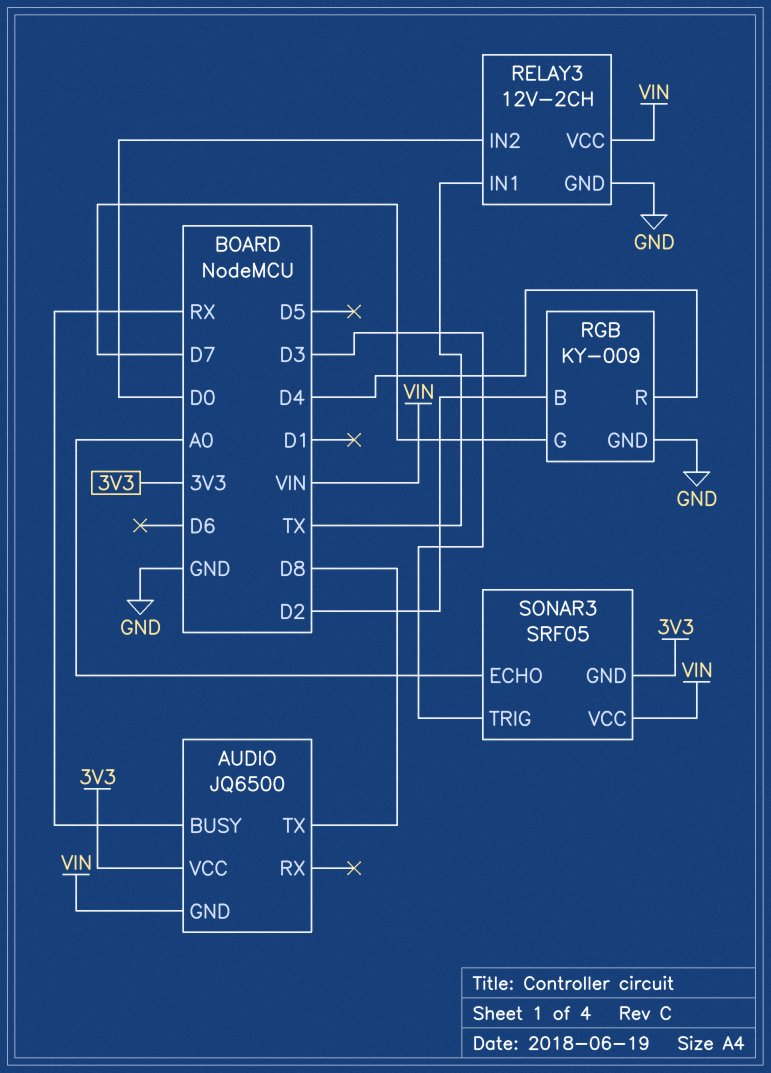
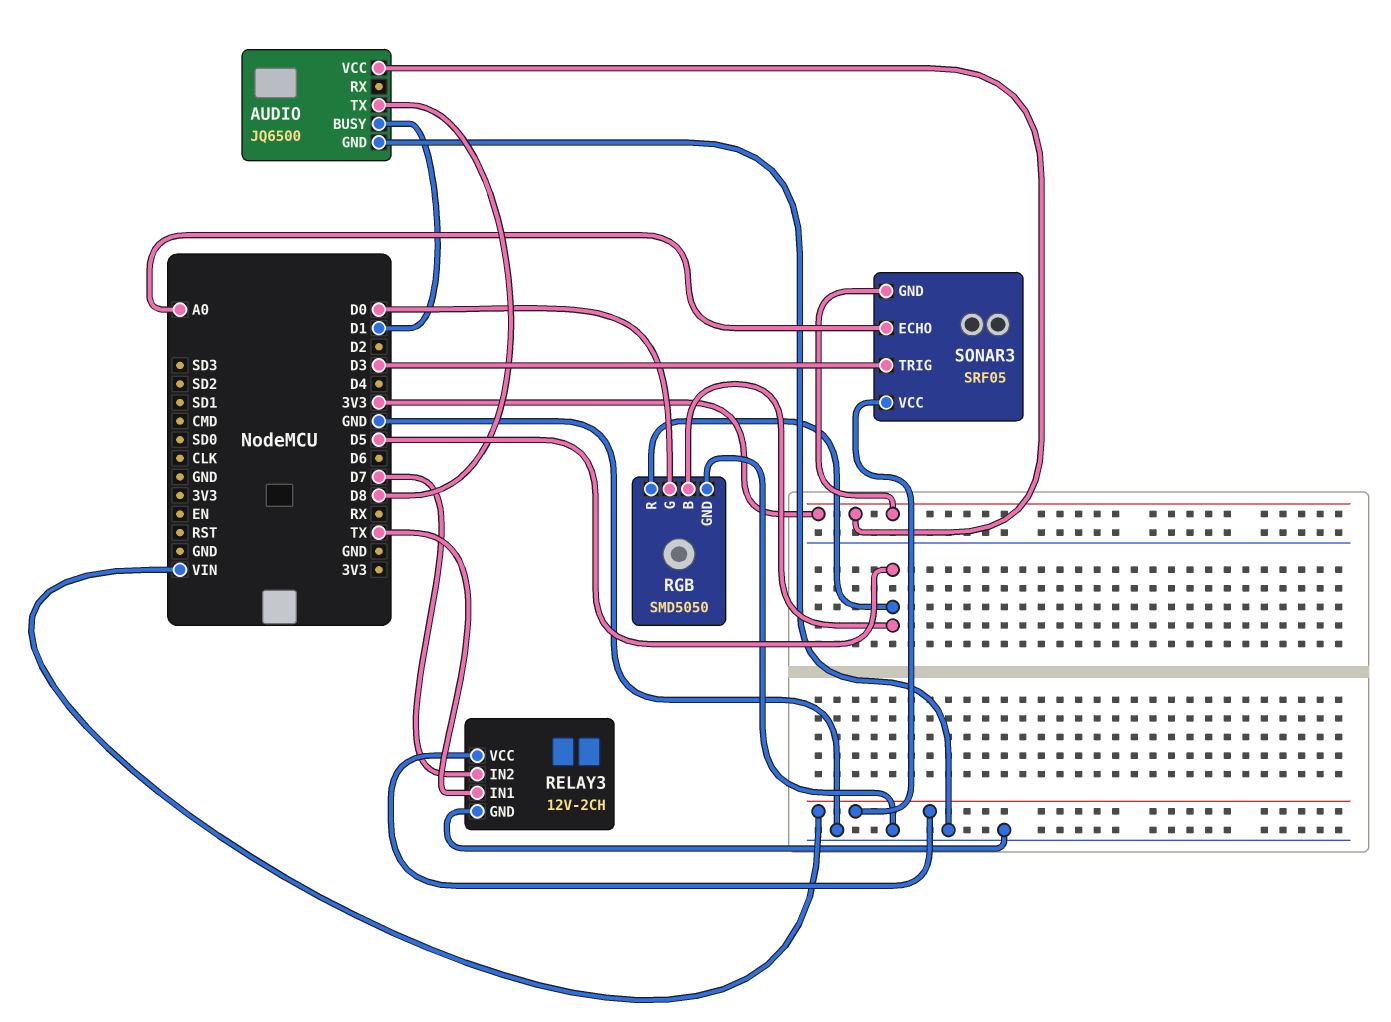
AUDIO pin BUSY: RX -> D1
AUDIO pin GND: VIN -> GND
RELAY3 pin IN2: D0 -> D7
RGB: KY-009 -> SMD5050
RGB pin B: D2 -> D5
RGB pin G: D7 -> D0
RGB pin R: D4 -> D5

